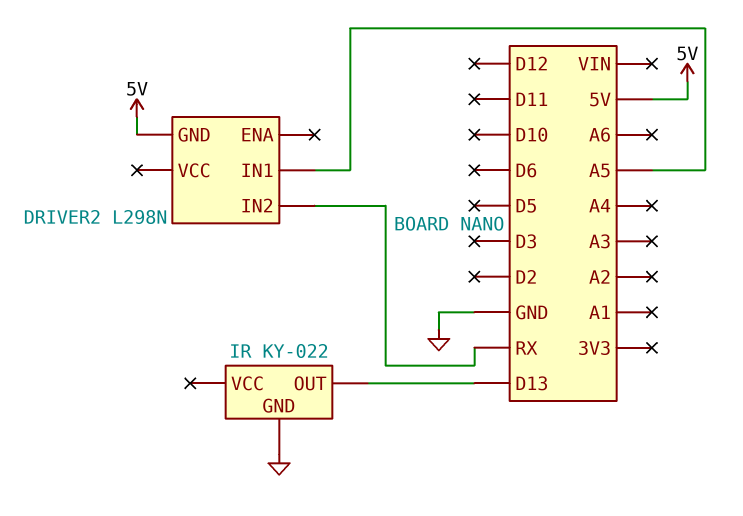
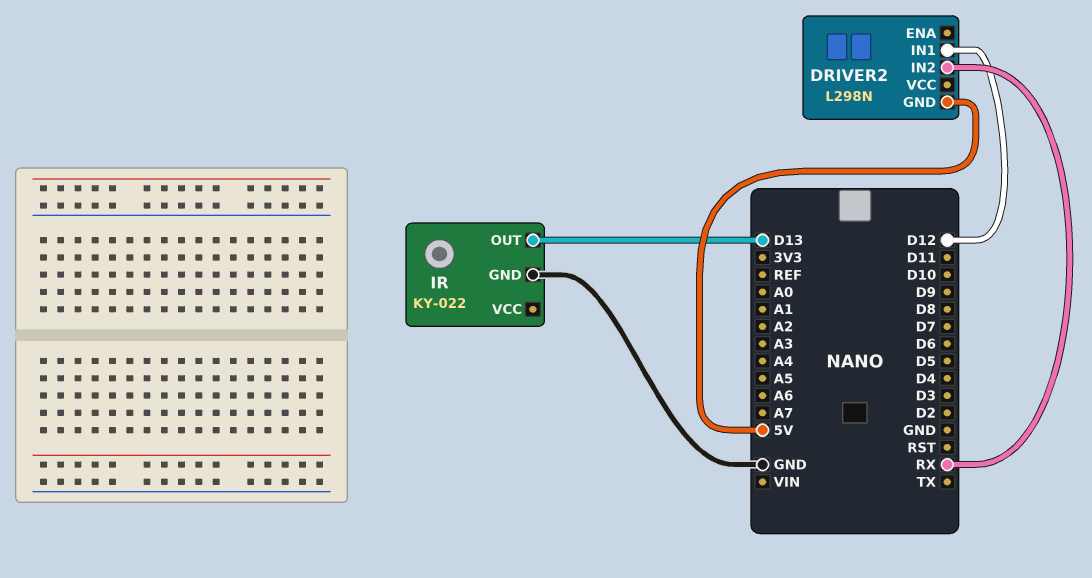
DRIVER2 pin IN1: A5 -> D12

